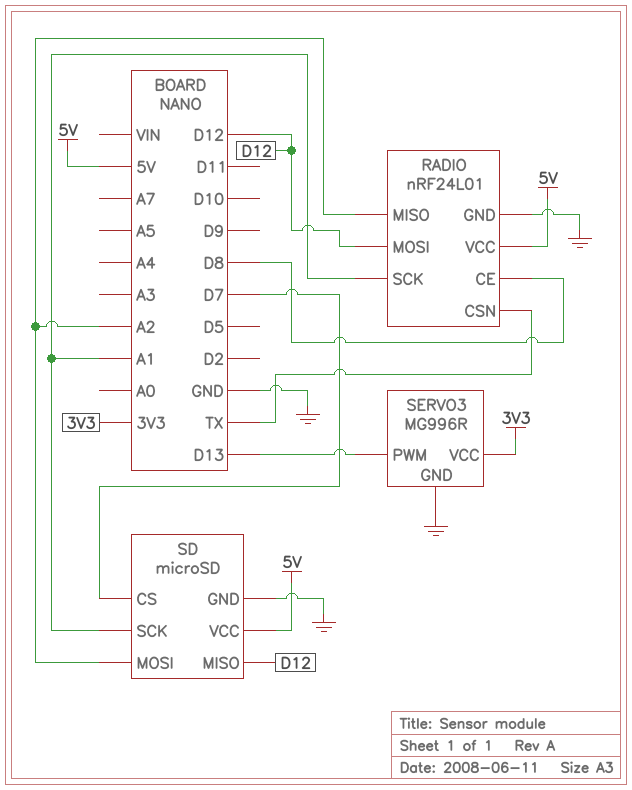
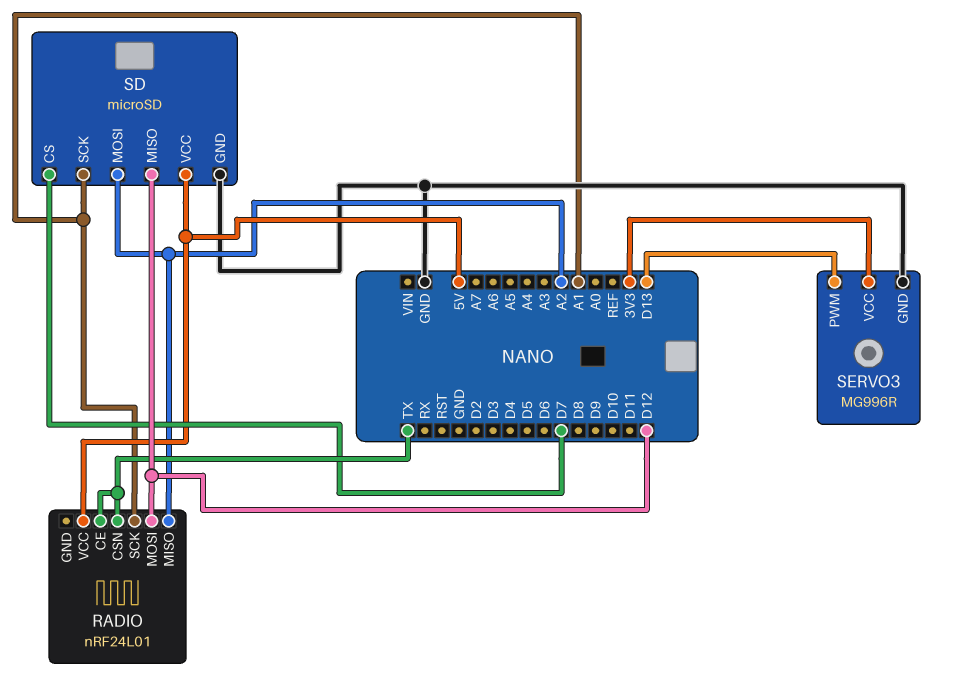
RADIO pin CE: D8 -> TX
RADIO pin GND: GND -> none

